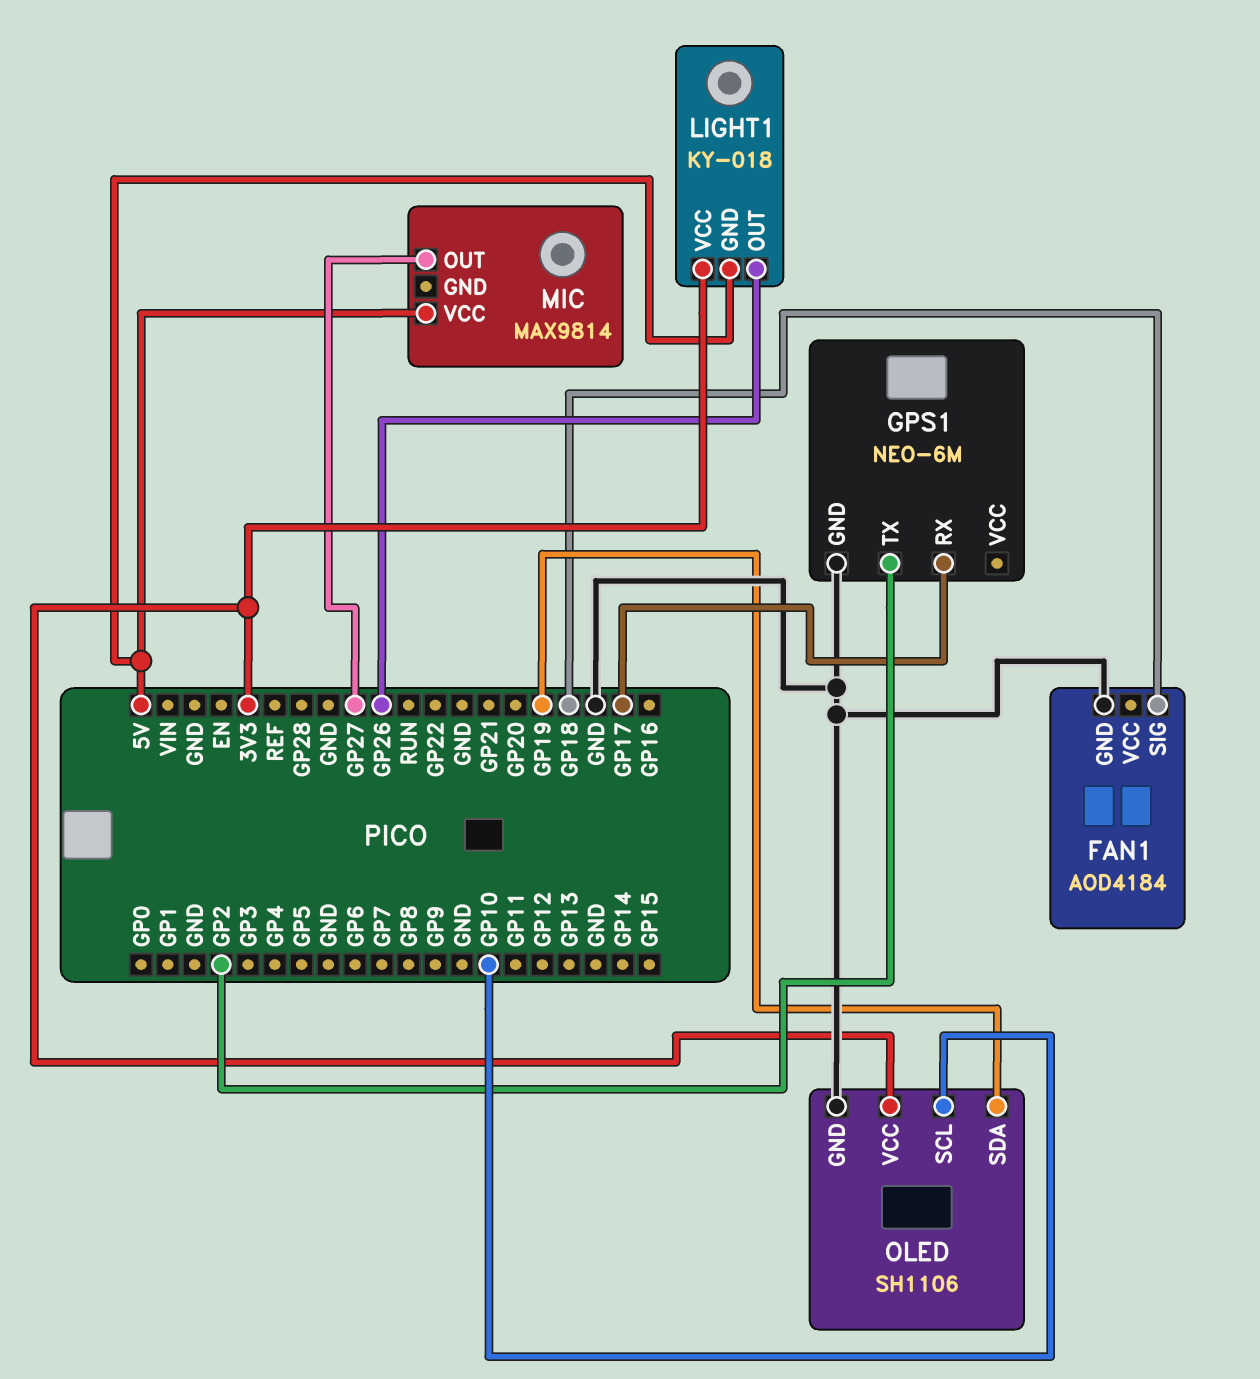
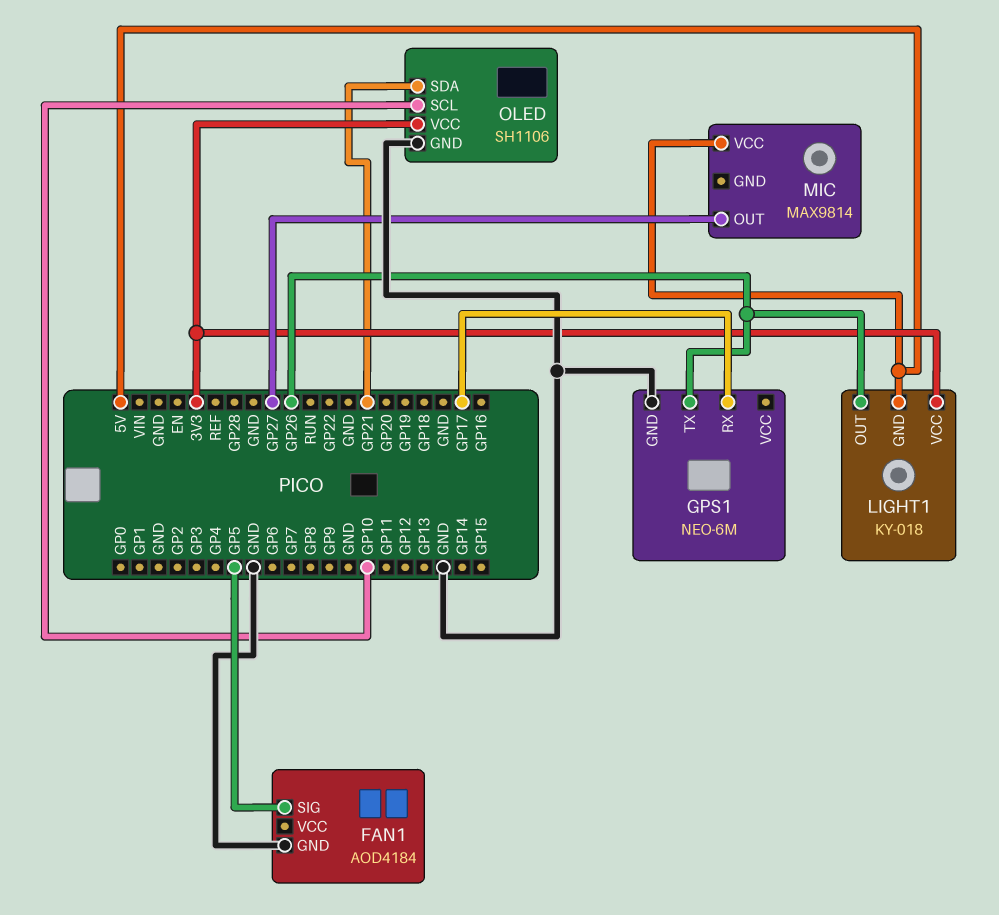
FAN1 pin SIG: GP18 -> GP5
GPS1 pin TX: GP2 -> GP26
OLED pin SDA: GP19 -> GP21

